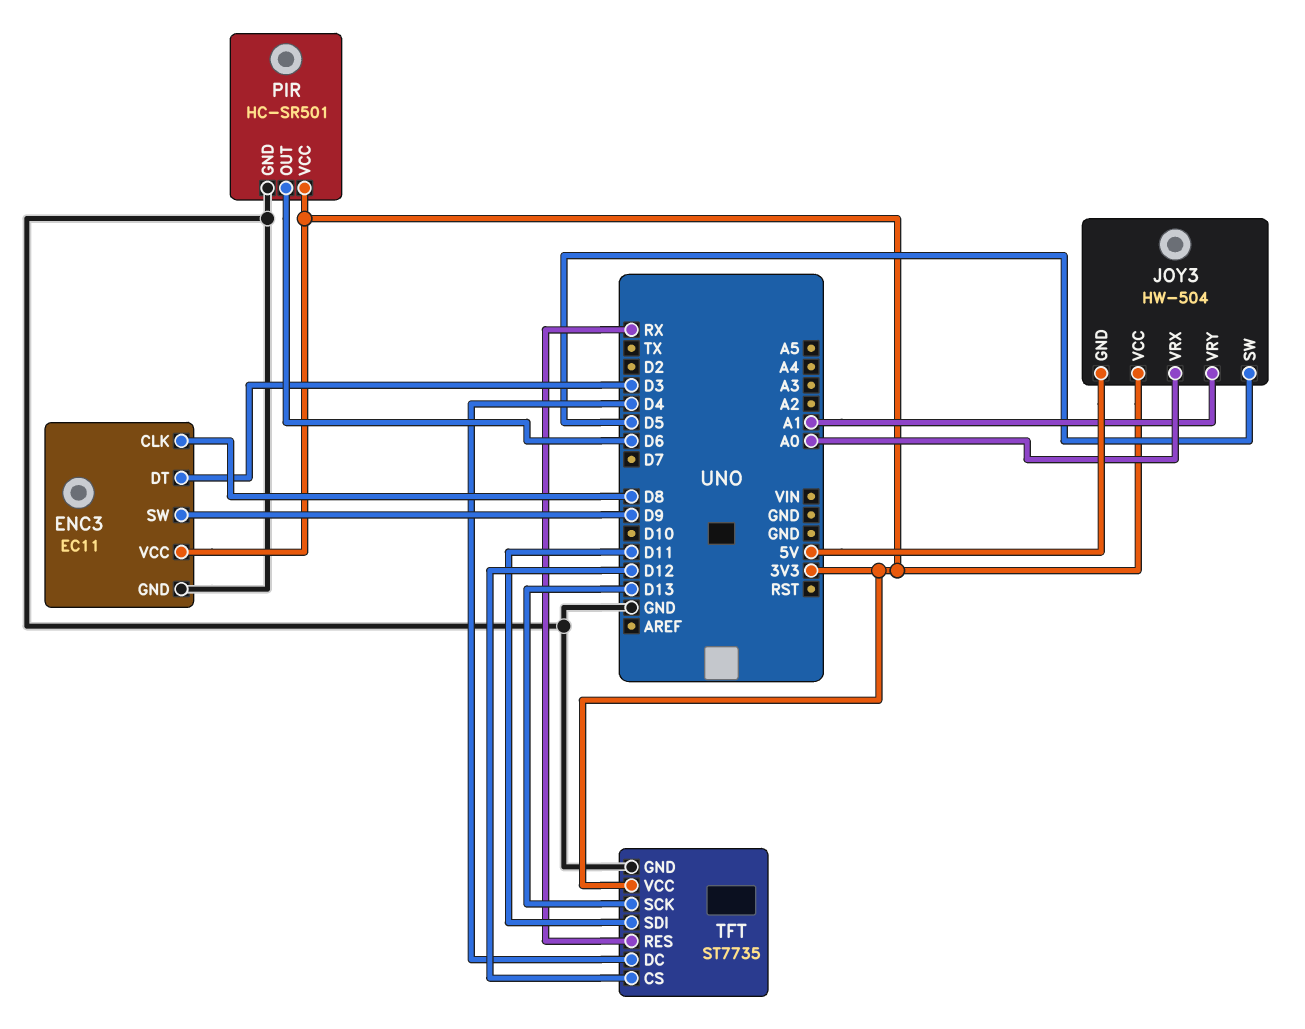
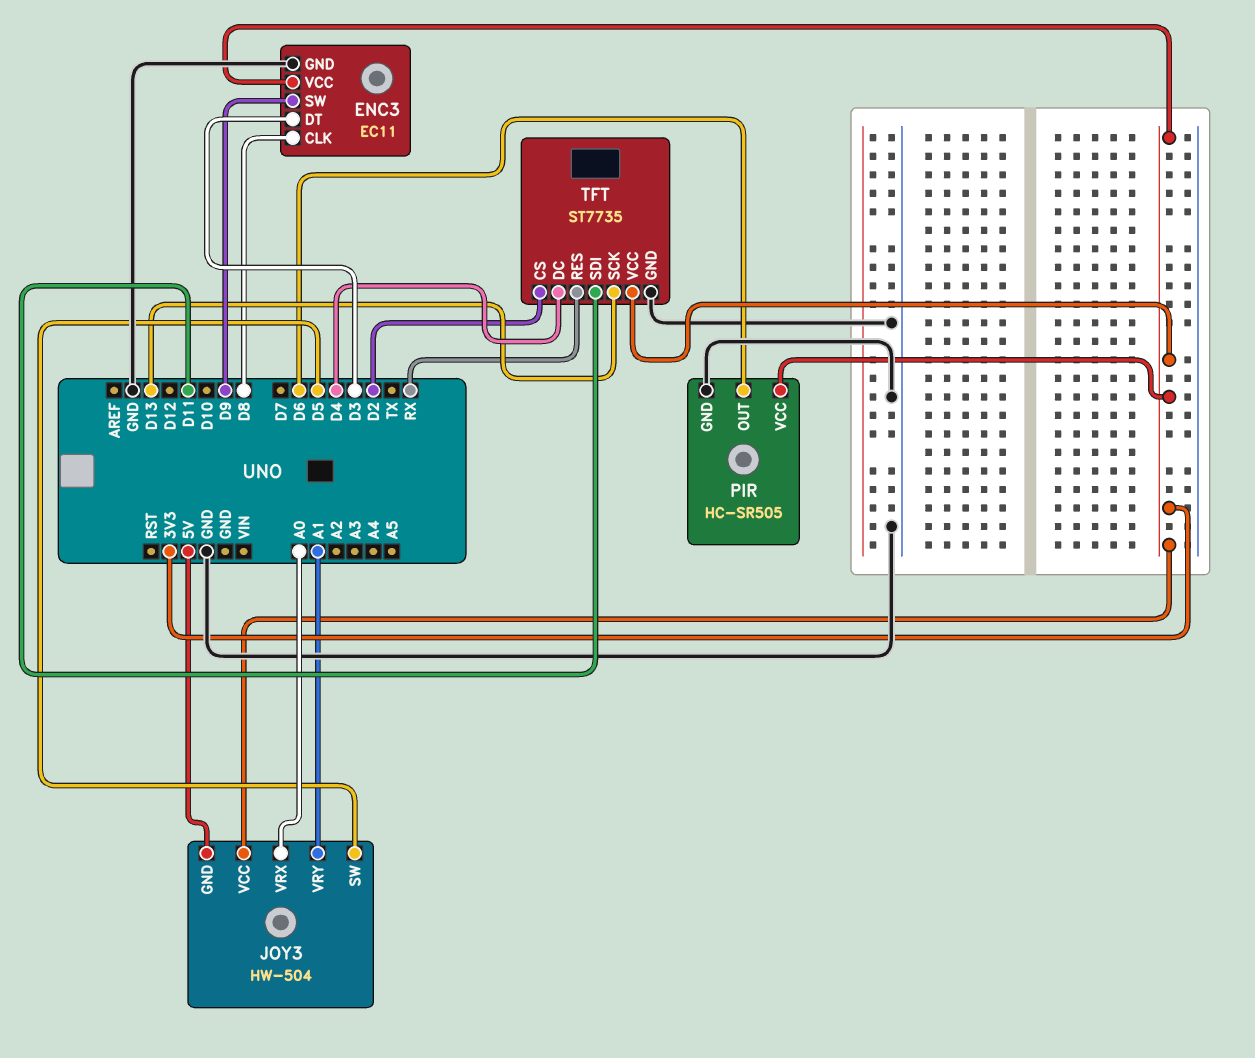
PIR: HC-SR501 -> HC-SR505
TFT pin CS: D12 -> D2

